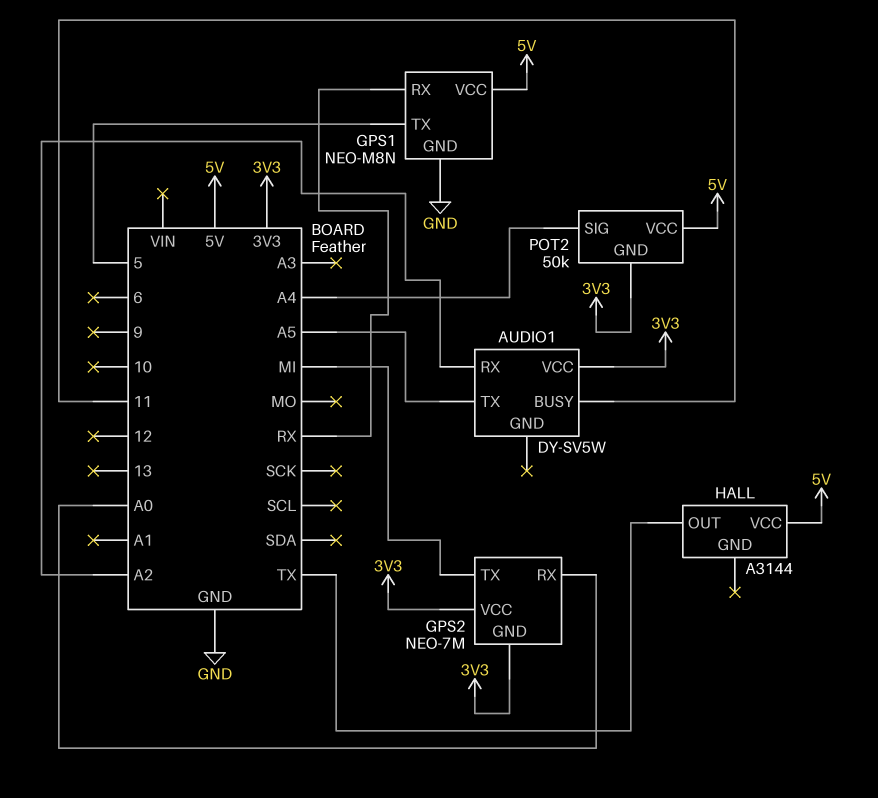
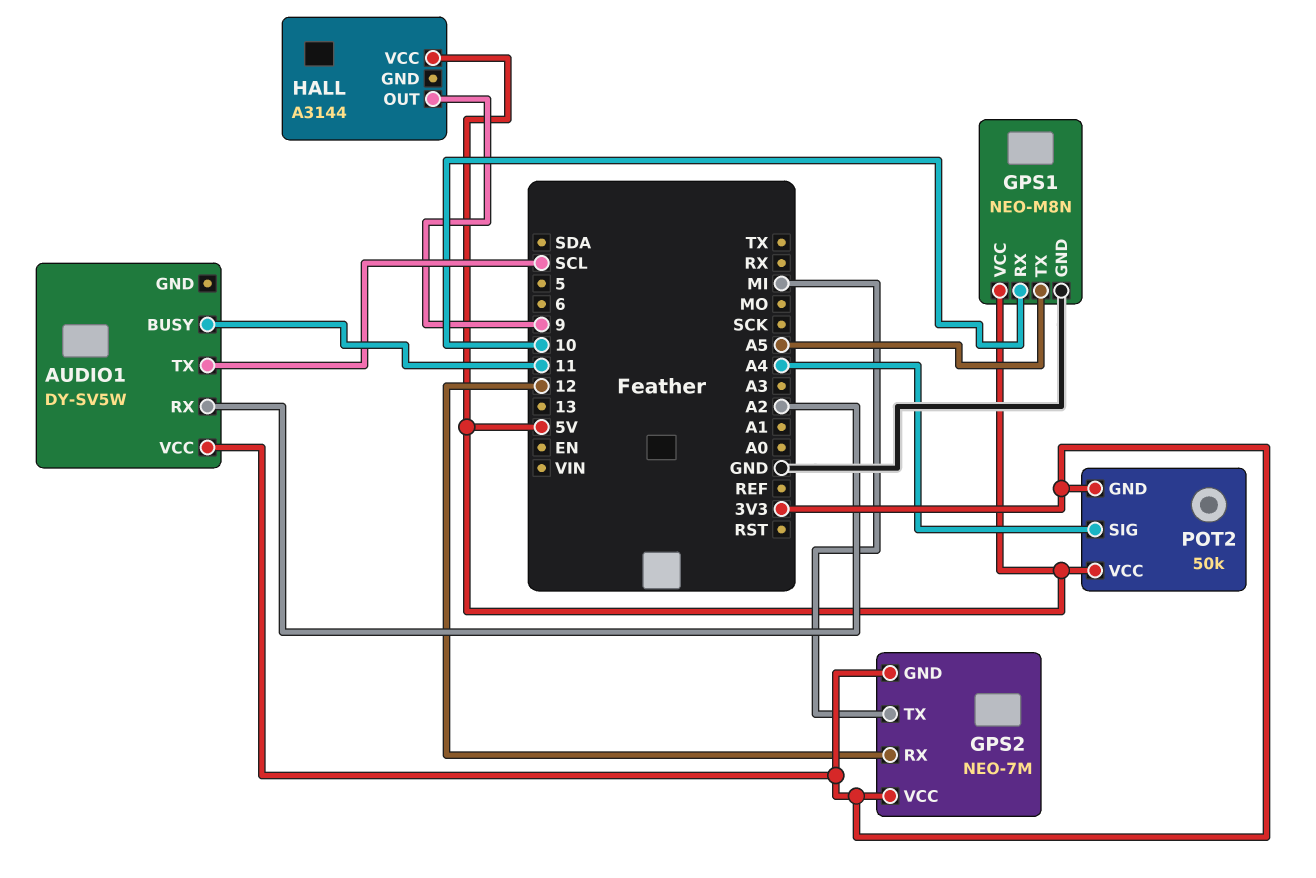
AUDIO1 pin TX: A5 -> SCL
GPS1 pin RX: RX -> 10
GPS1 pin TX: 5 -> A5
GPS2 pin RX: A0 -> 12
HALL pin OUT: TX -> 9

